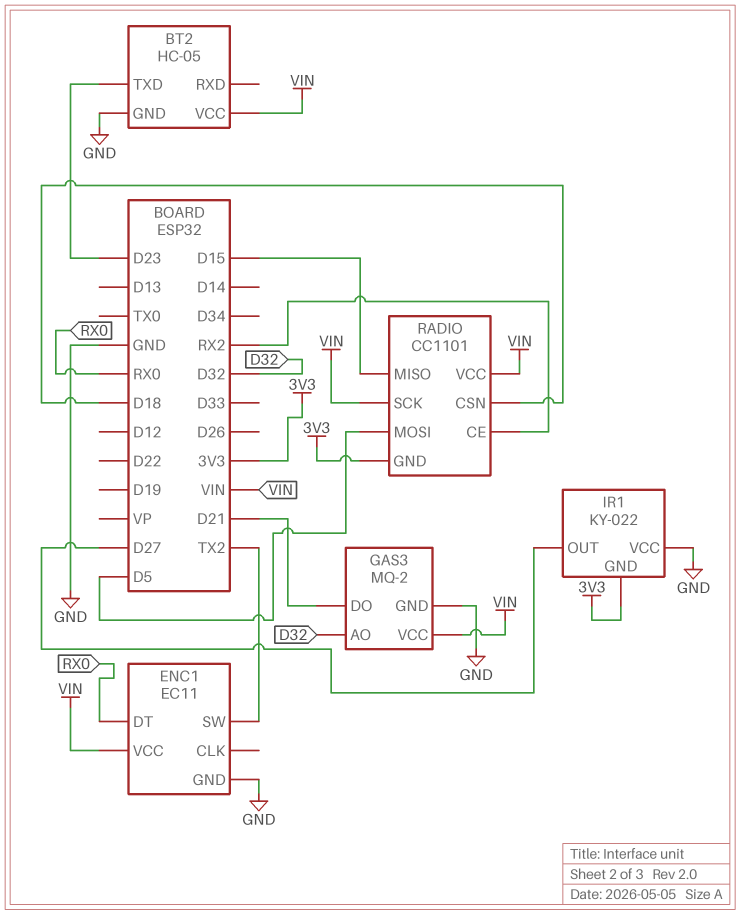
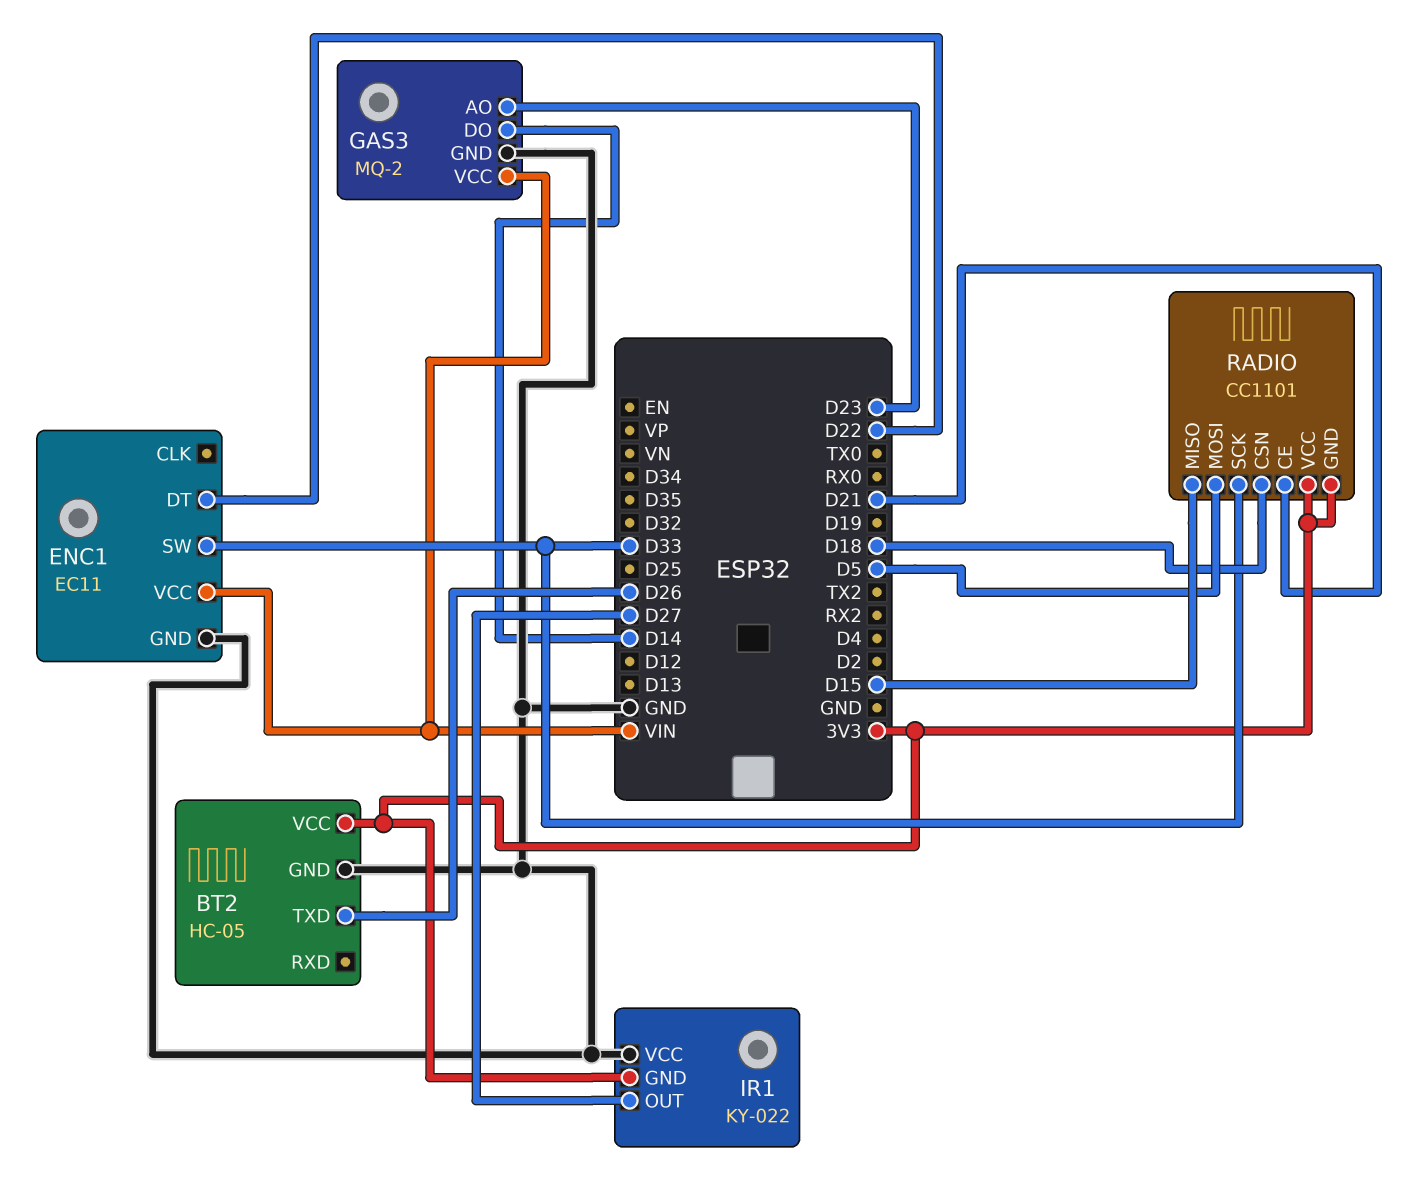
BT2 pin TXD: D23 -> D26
BT2 pin VCC: VIN -> 3V3
ENC1 pin DT: RX0 -> D22
ENC1 pin SW: TX2 -> D33
GAS3 pin AO: D32 -> D23
GAS3 pin DO: D21 -> D14
RADIO pin CE: RX2 -> D21
RADIO pin SCK: VIN -> D33
RADIO pin VCC: VIN -> 3V3

